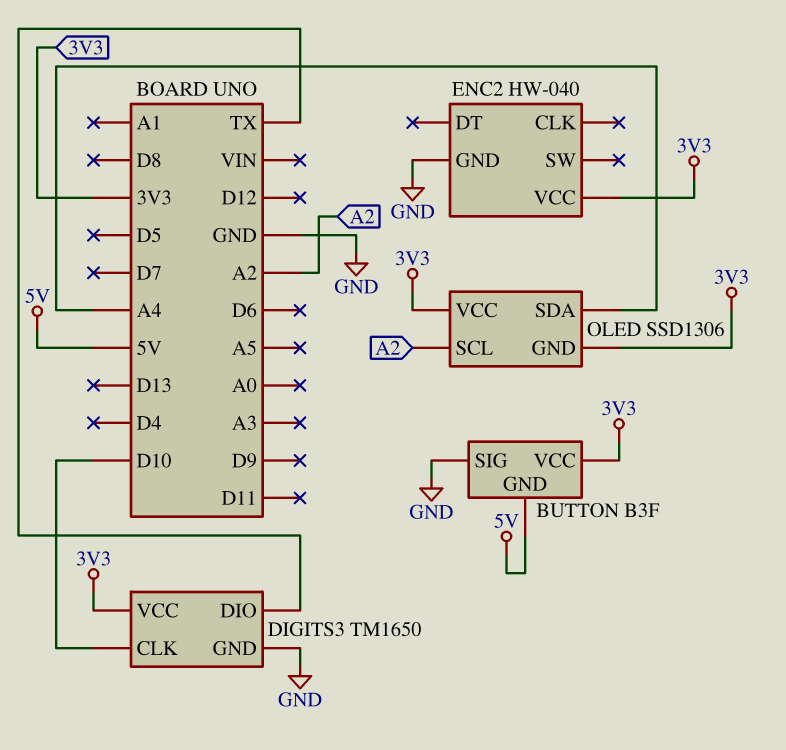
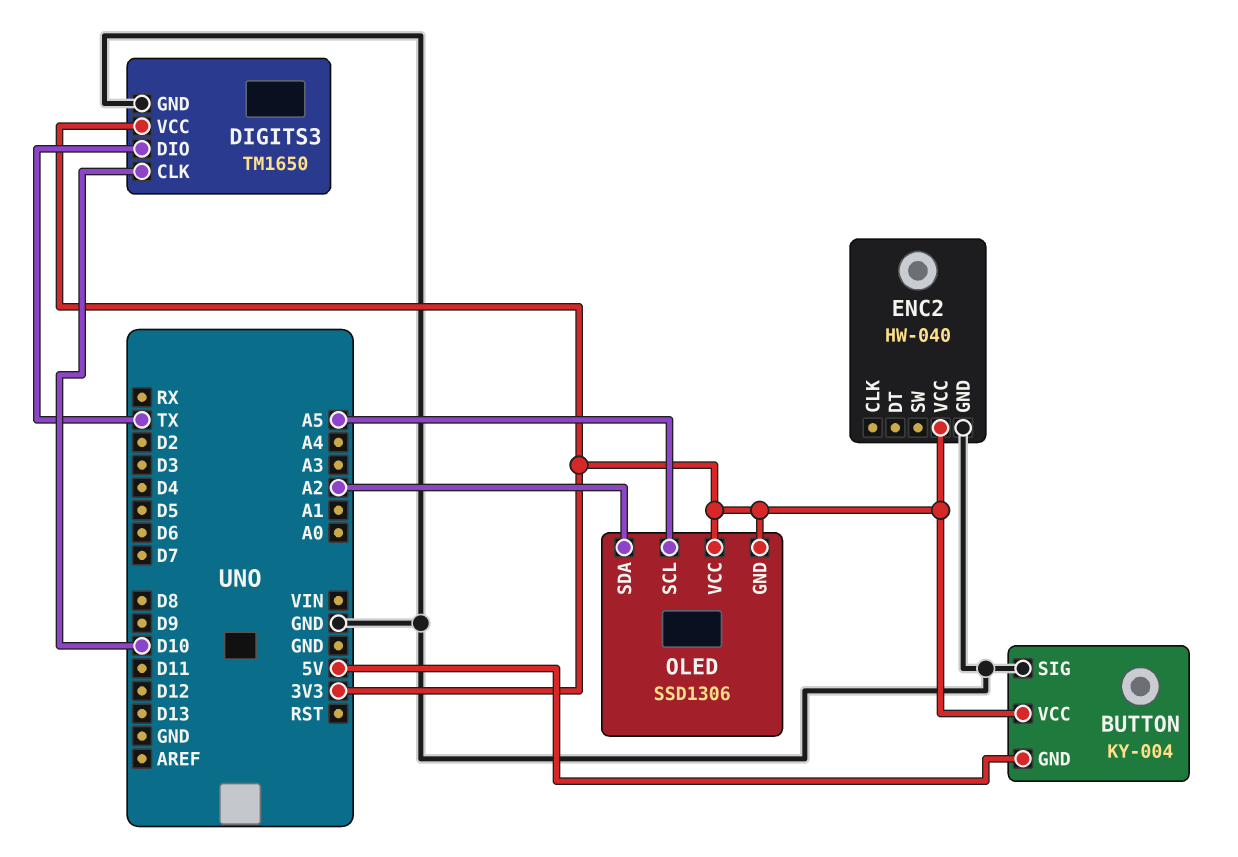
BUTTON: B3F -> KY-004
OLED pin SCL: A2 -> A5
OLED pin SDA: A4 -> A2

